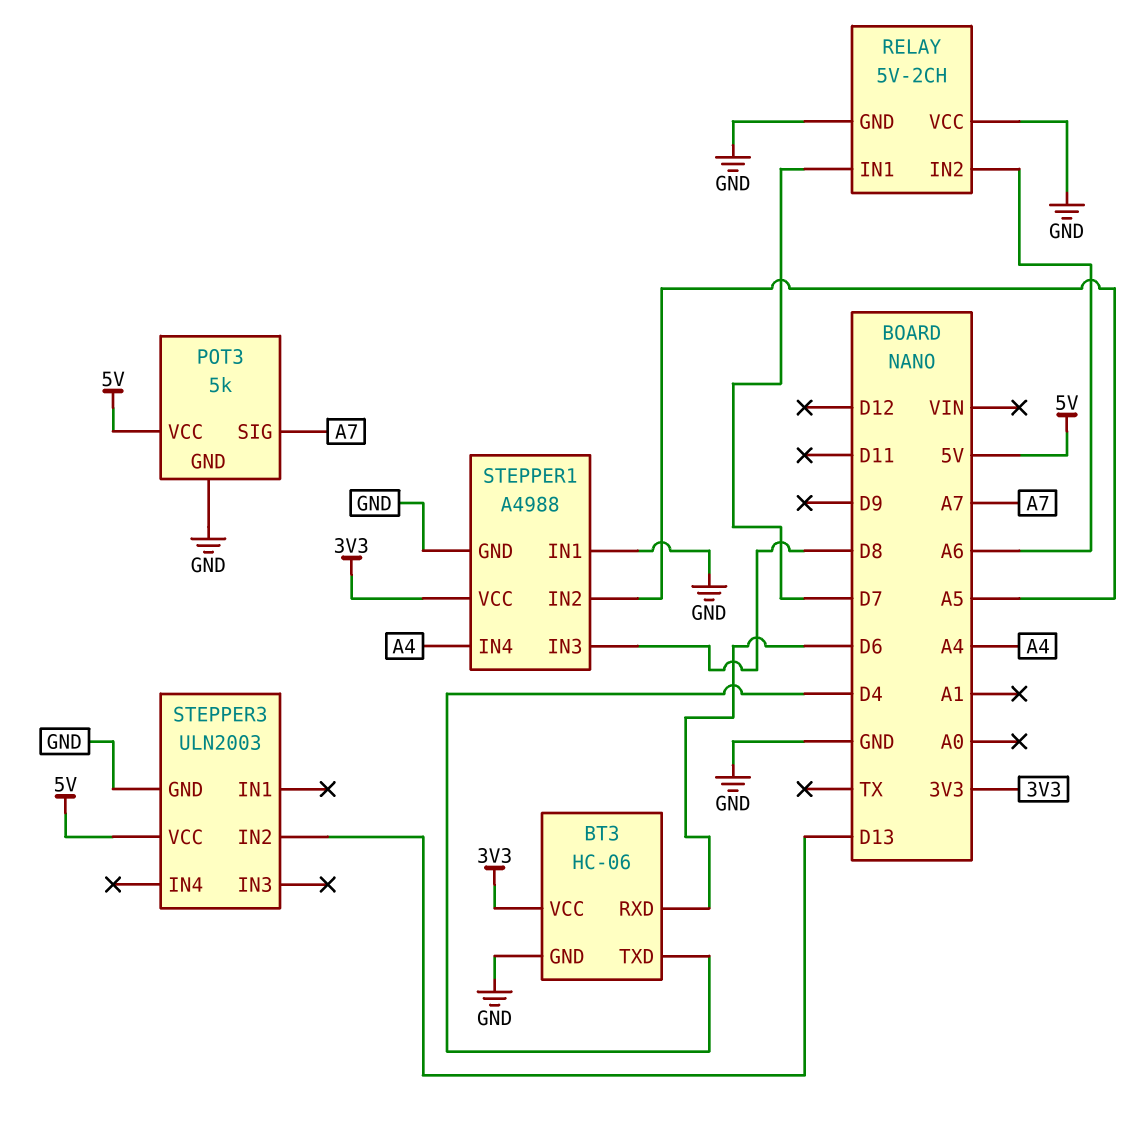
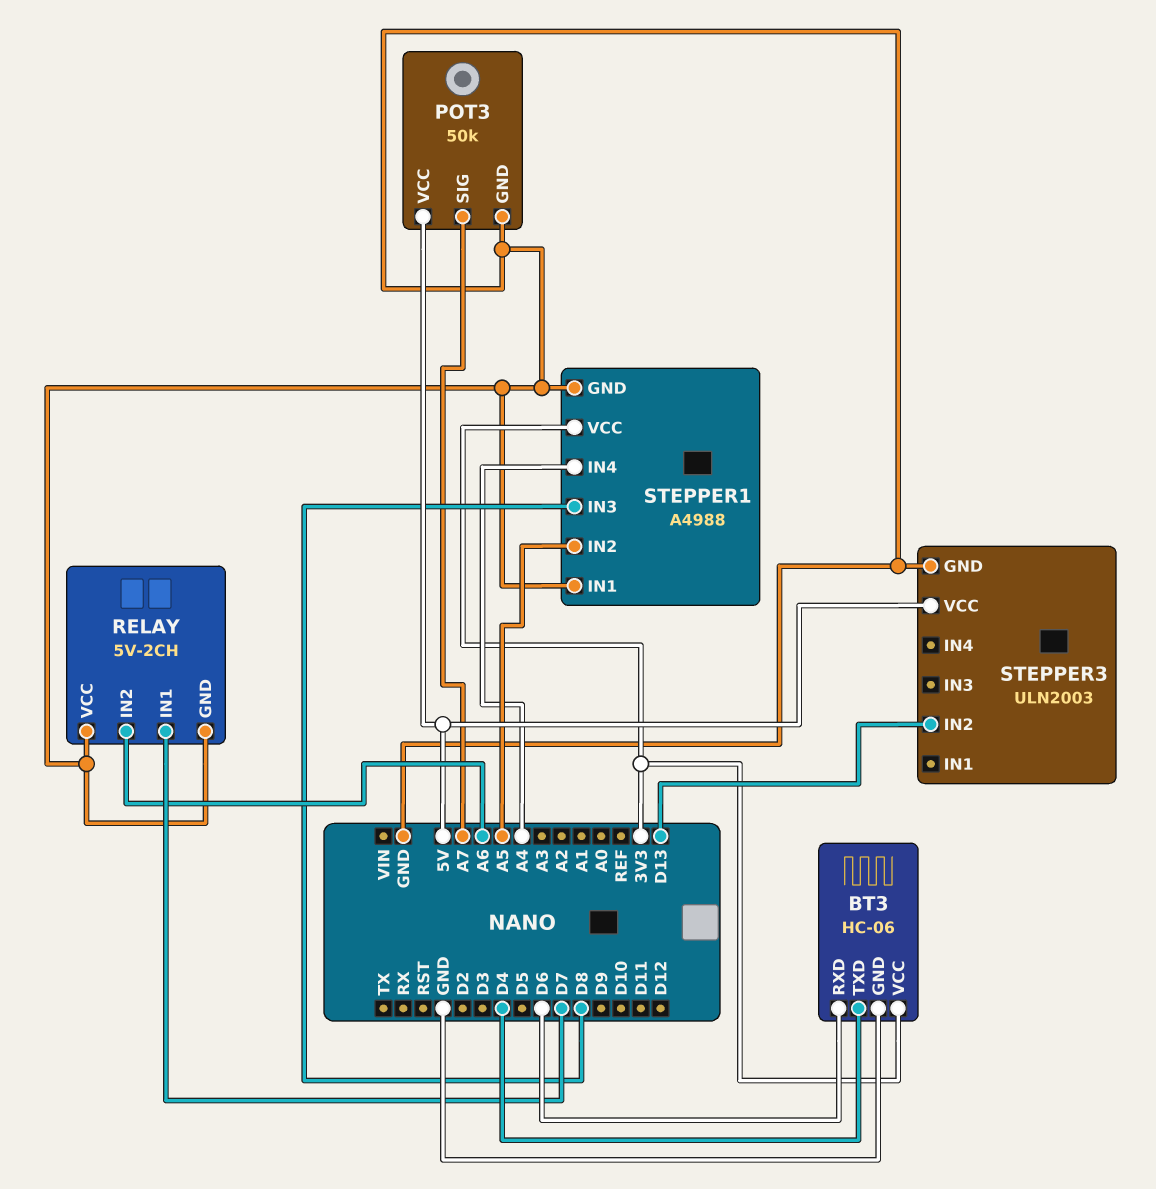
POT3: 5k -> 50k

